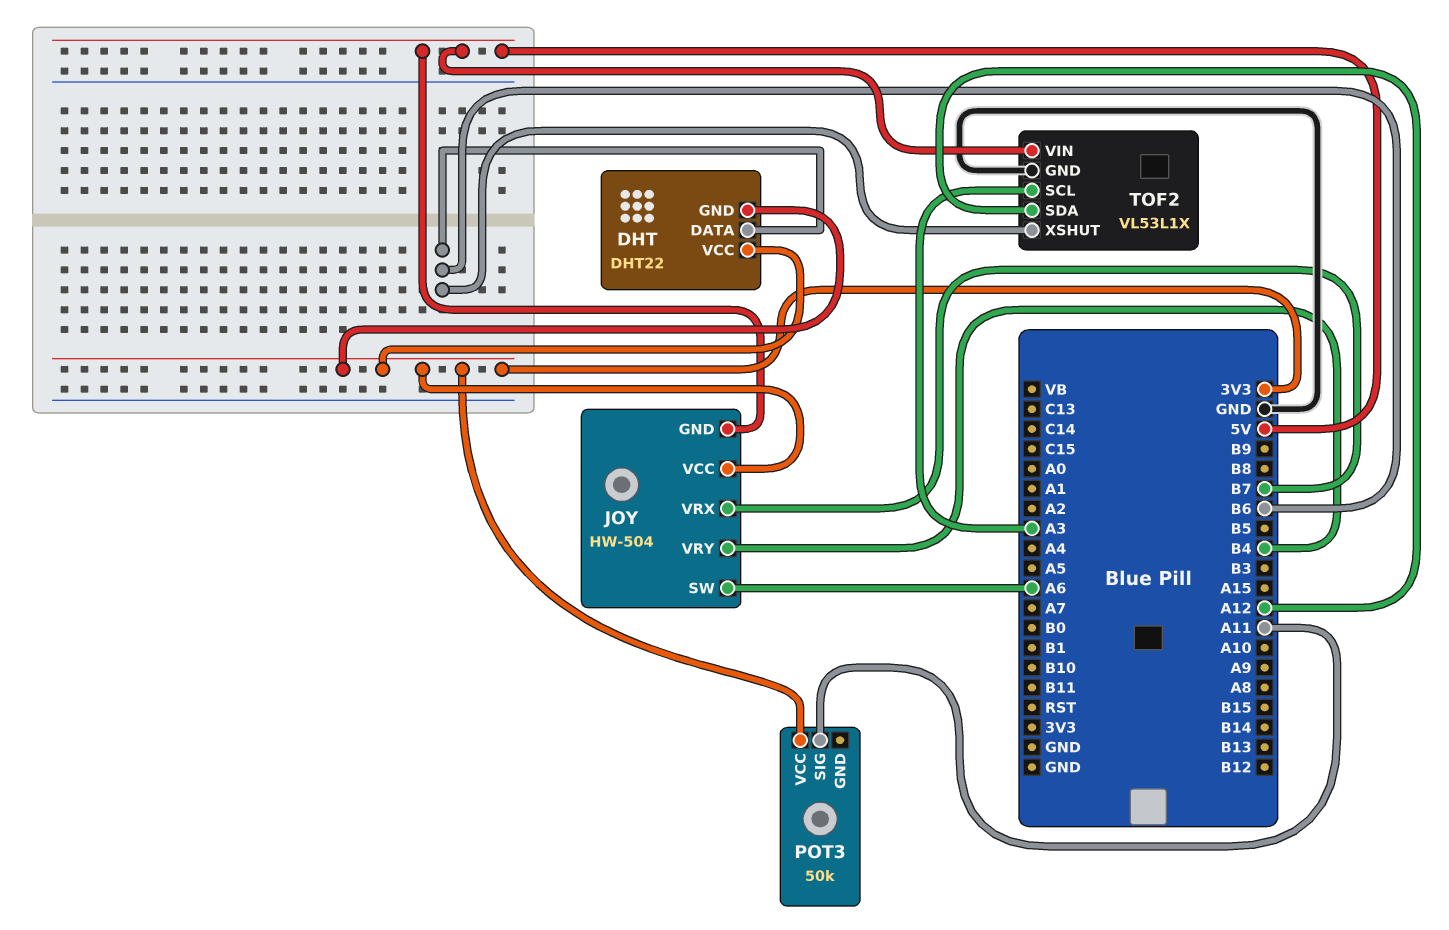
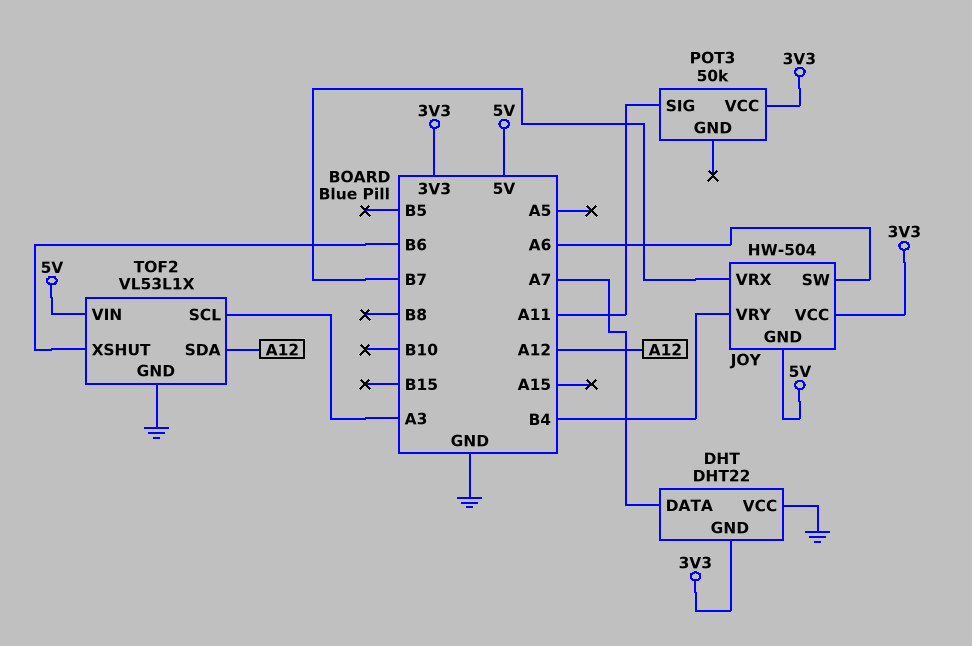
DHT pin DATA: B6 -> A7
DHT pin VCC: 3V3 -> GND

